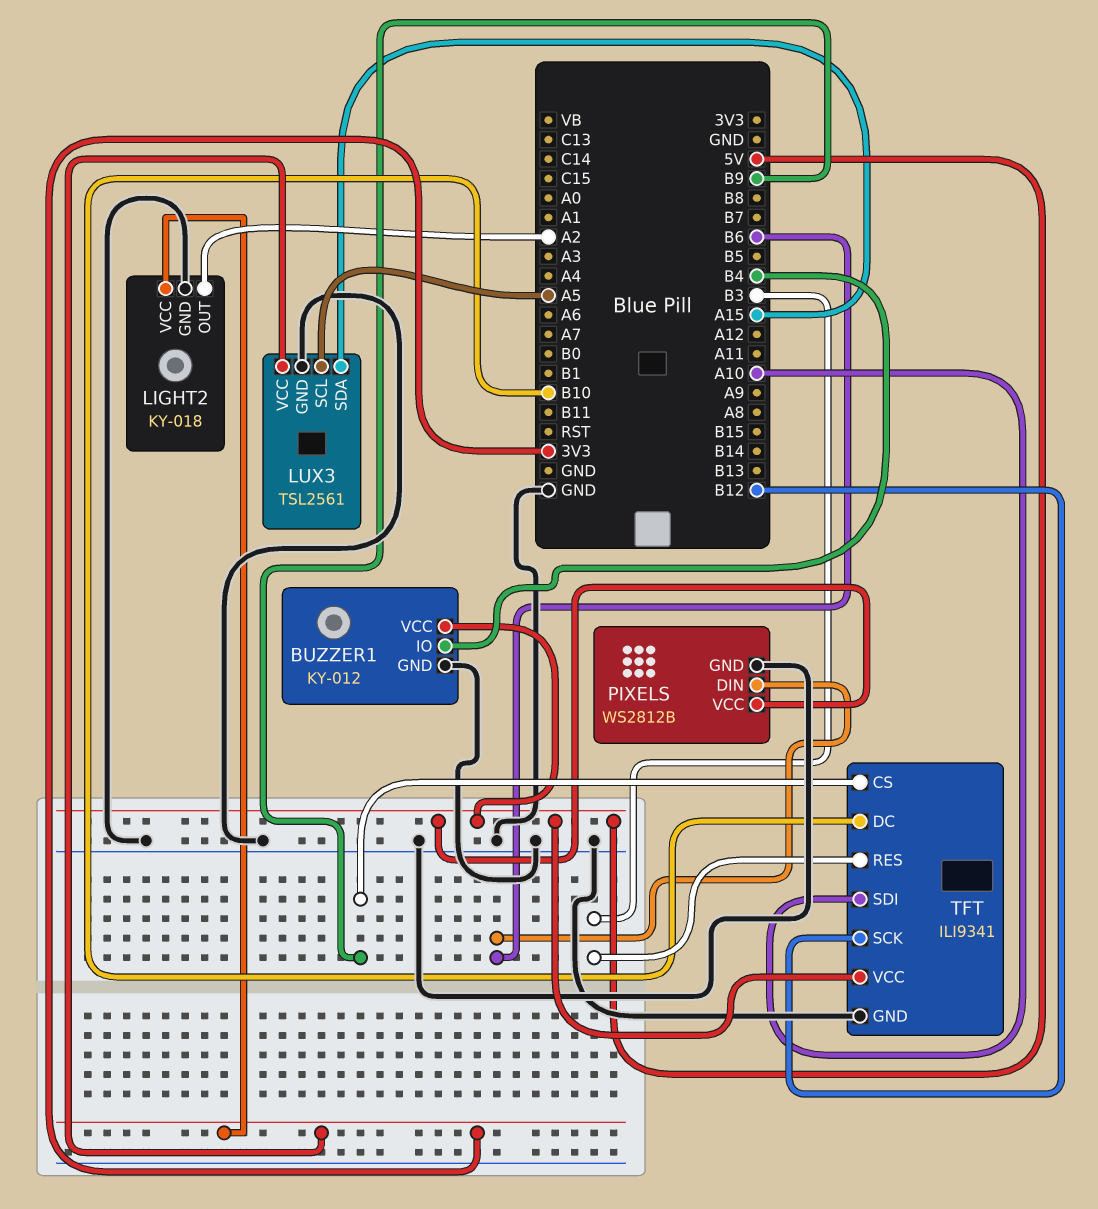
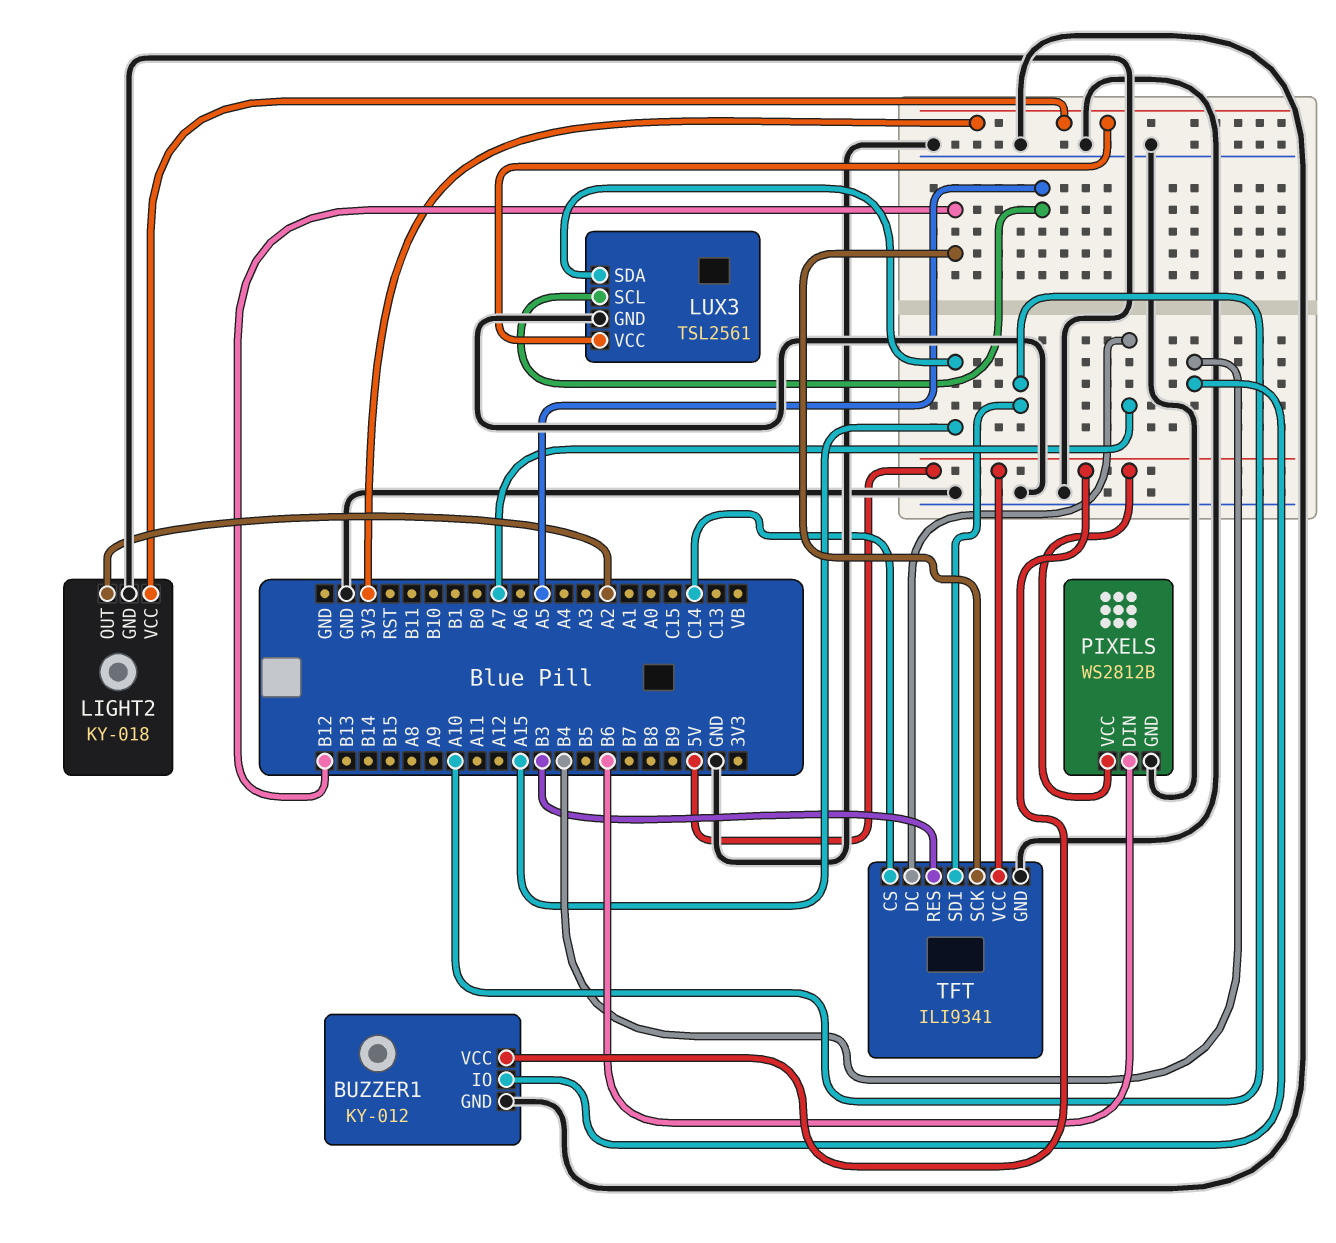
TFT pin CS: B9 -> C14
TFT pin DC: B10 -> A7

